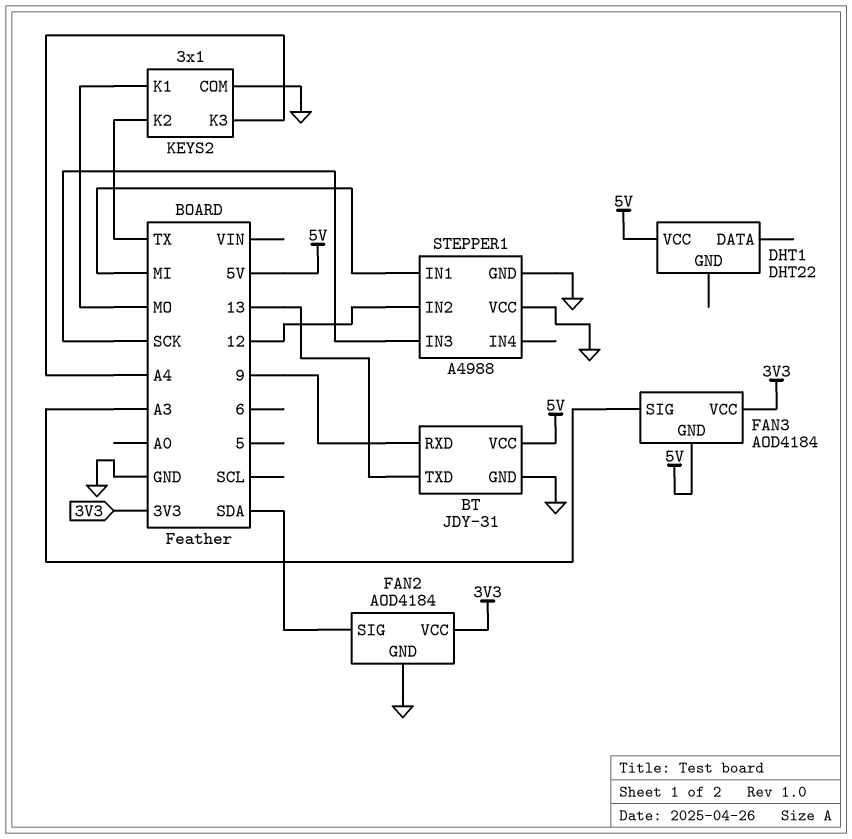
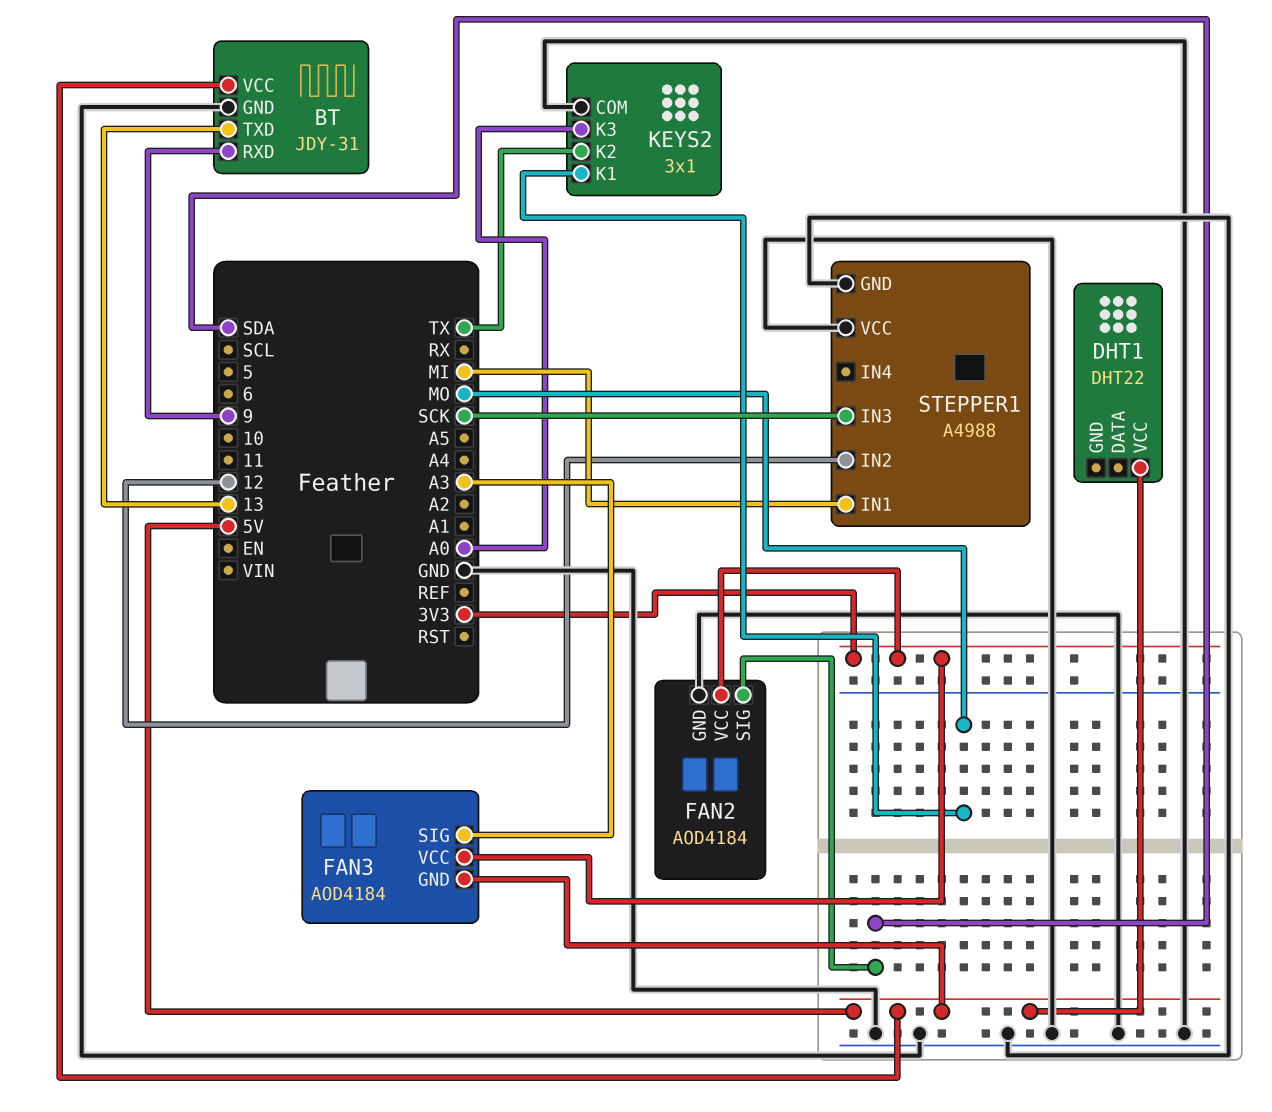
KEYS2 pin K3: A4 -> A0

